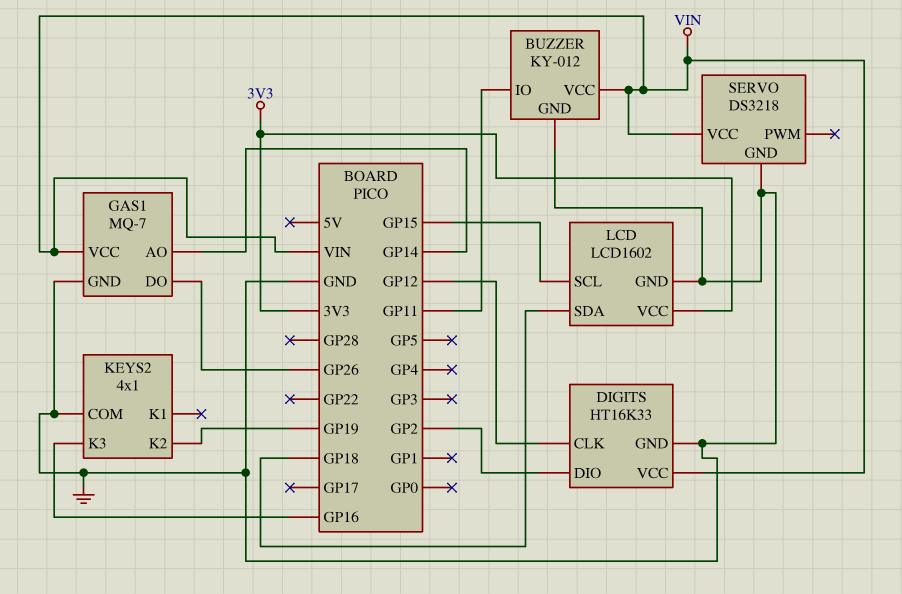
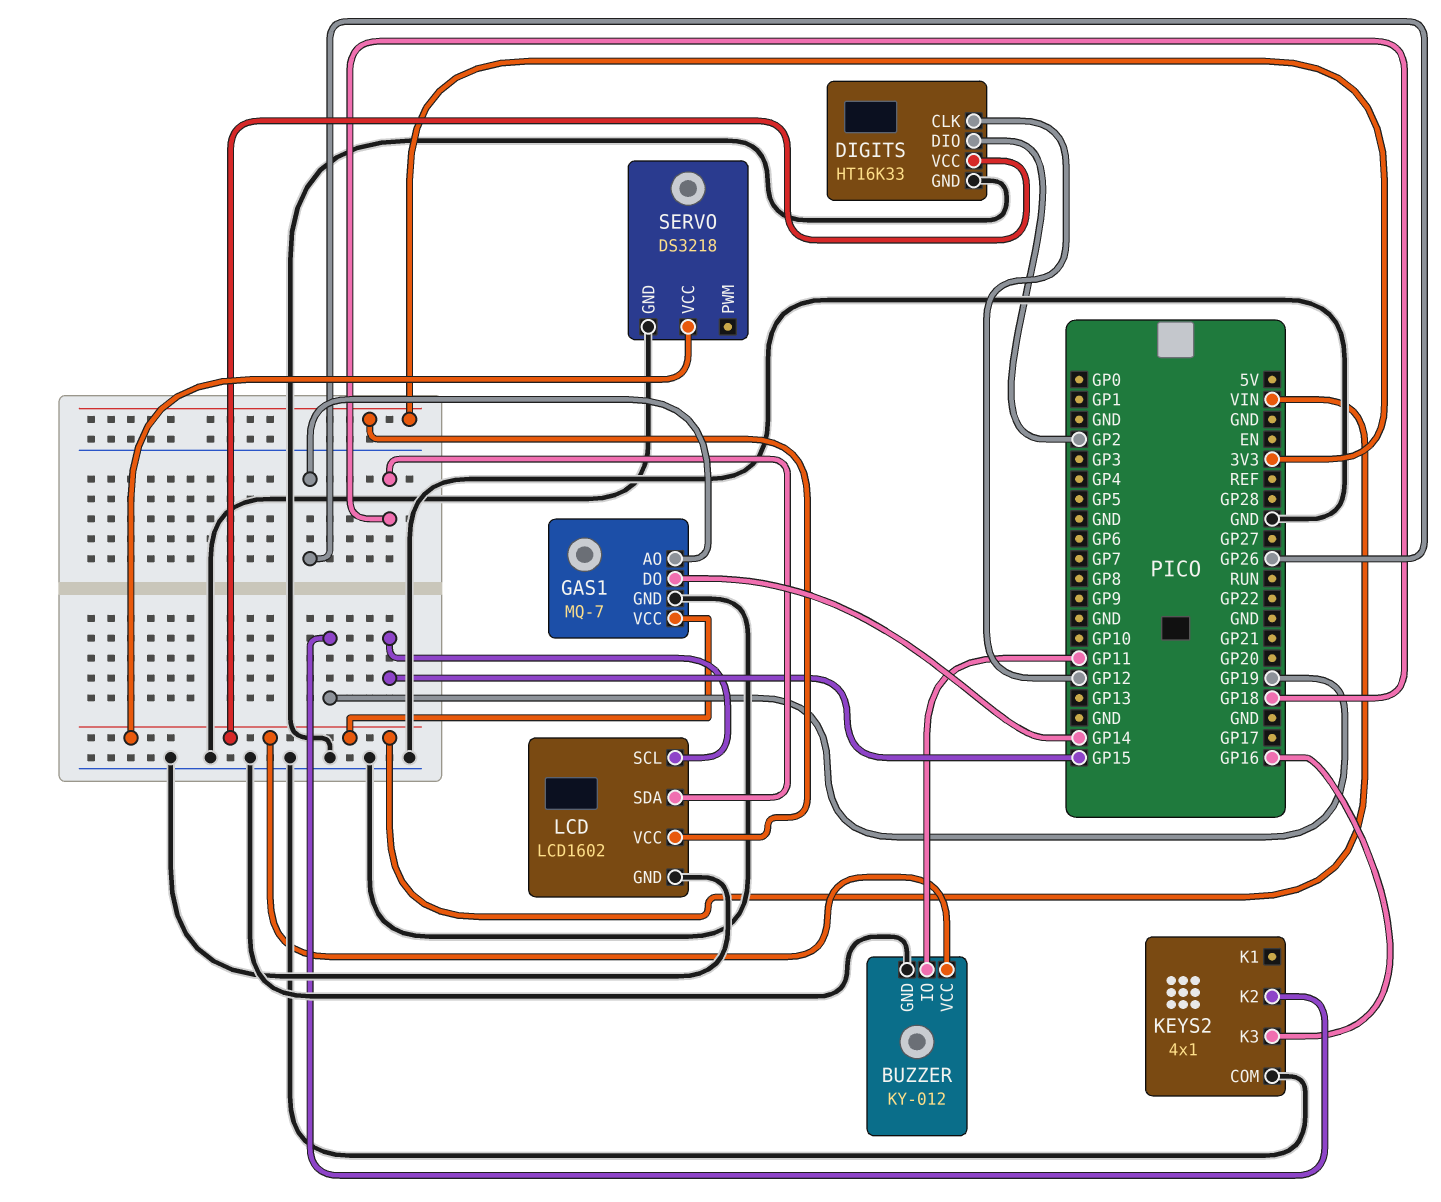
GAS1 pin AO: GP14 -> GP26
GAS1 pin DO: GP26 -> GP14

